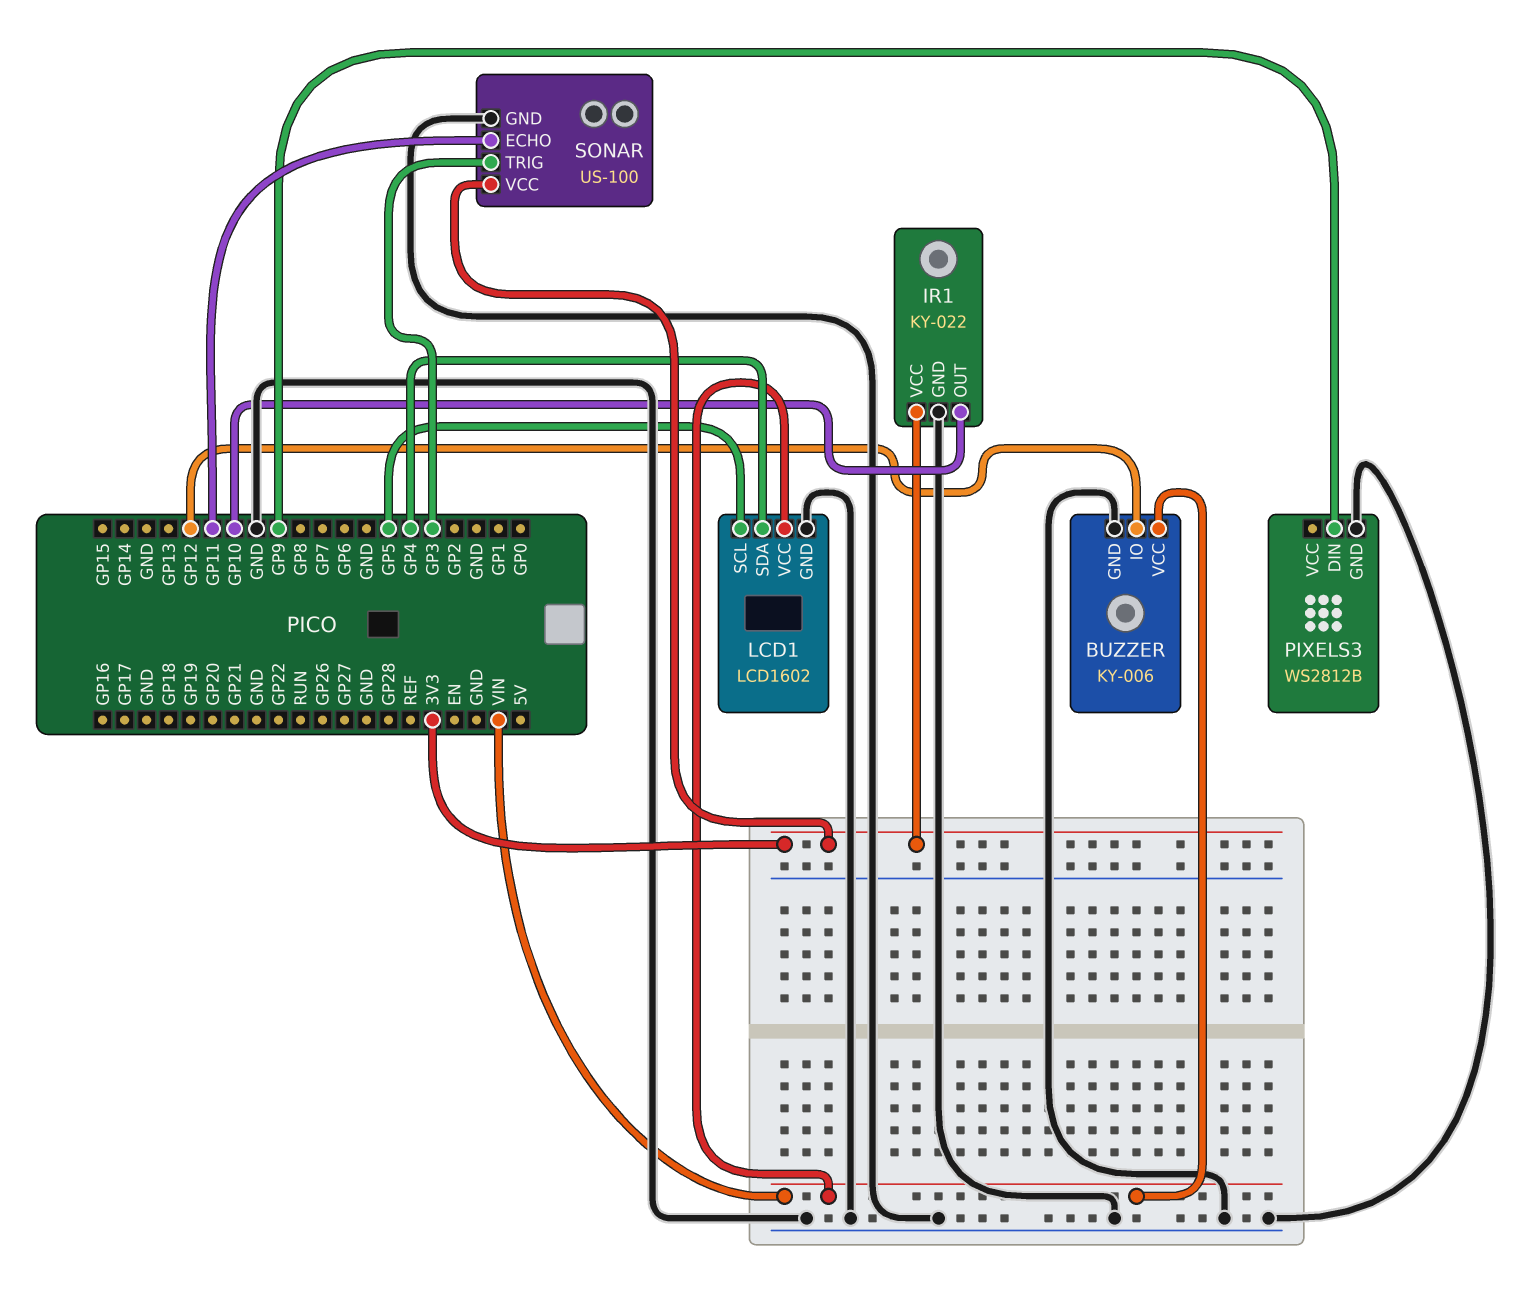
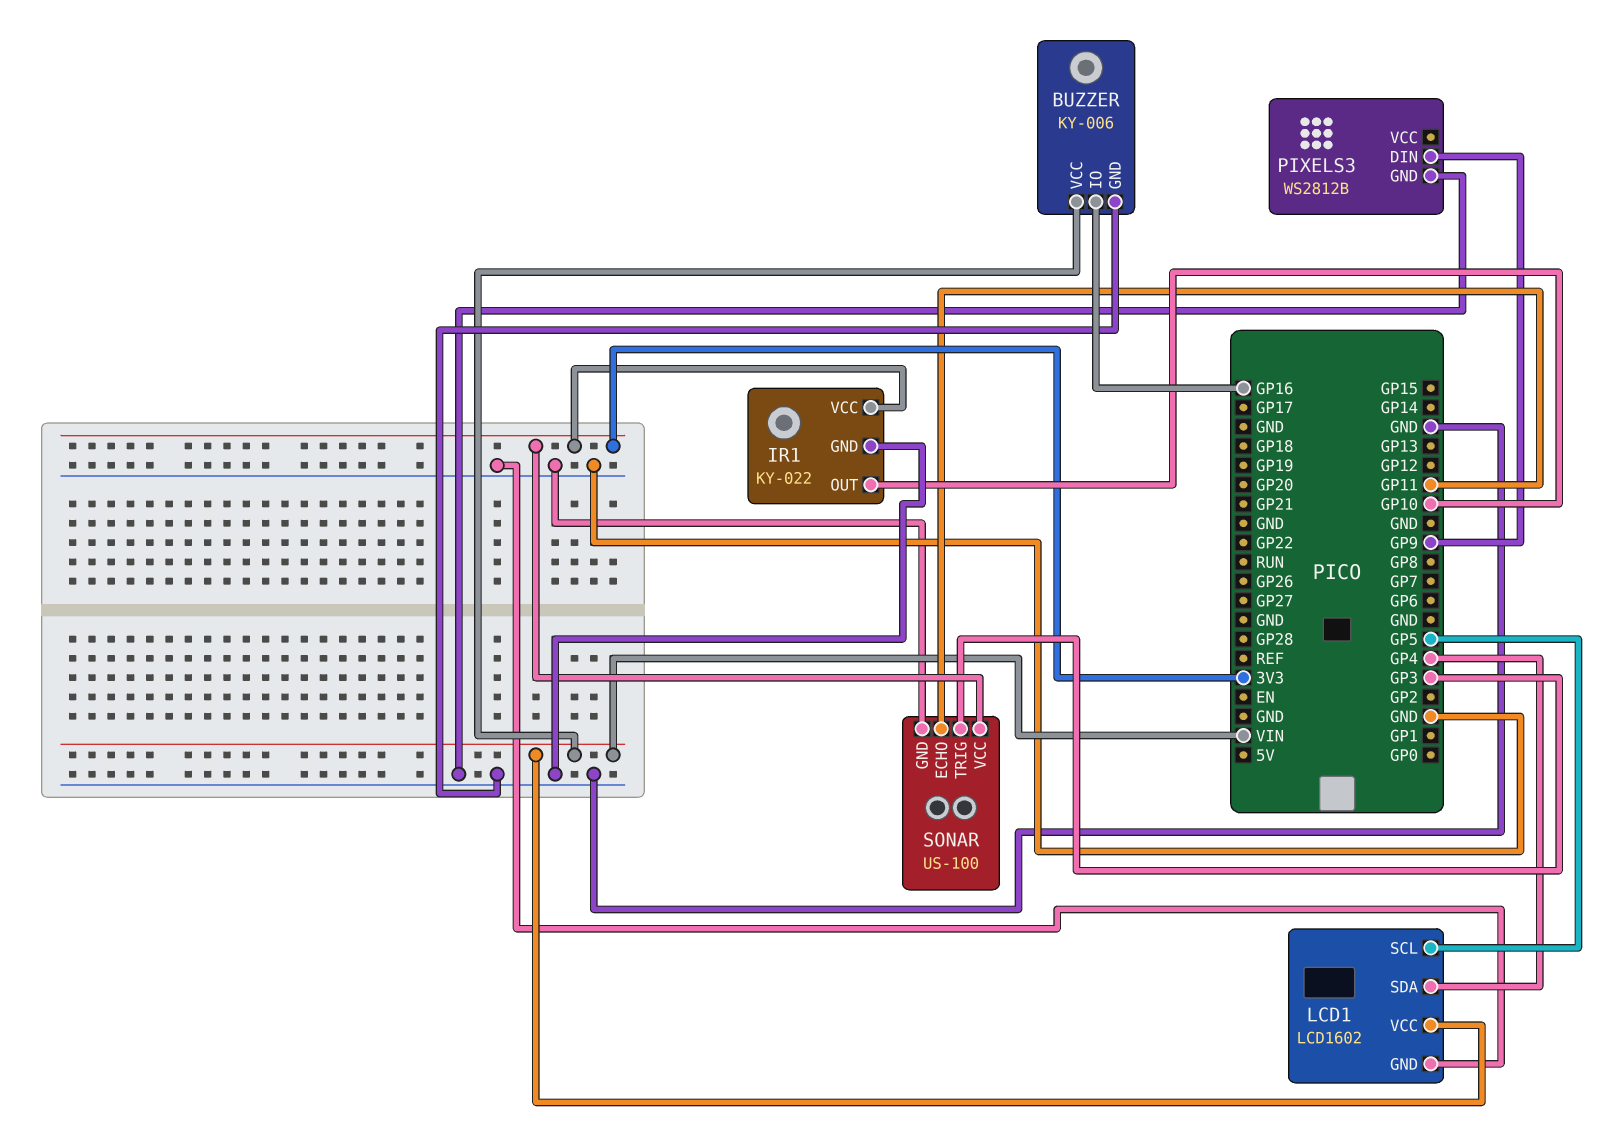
BUZZER pin IO: GP12 -> GP16

